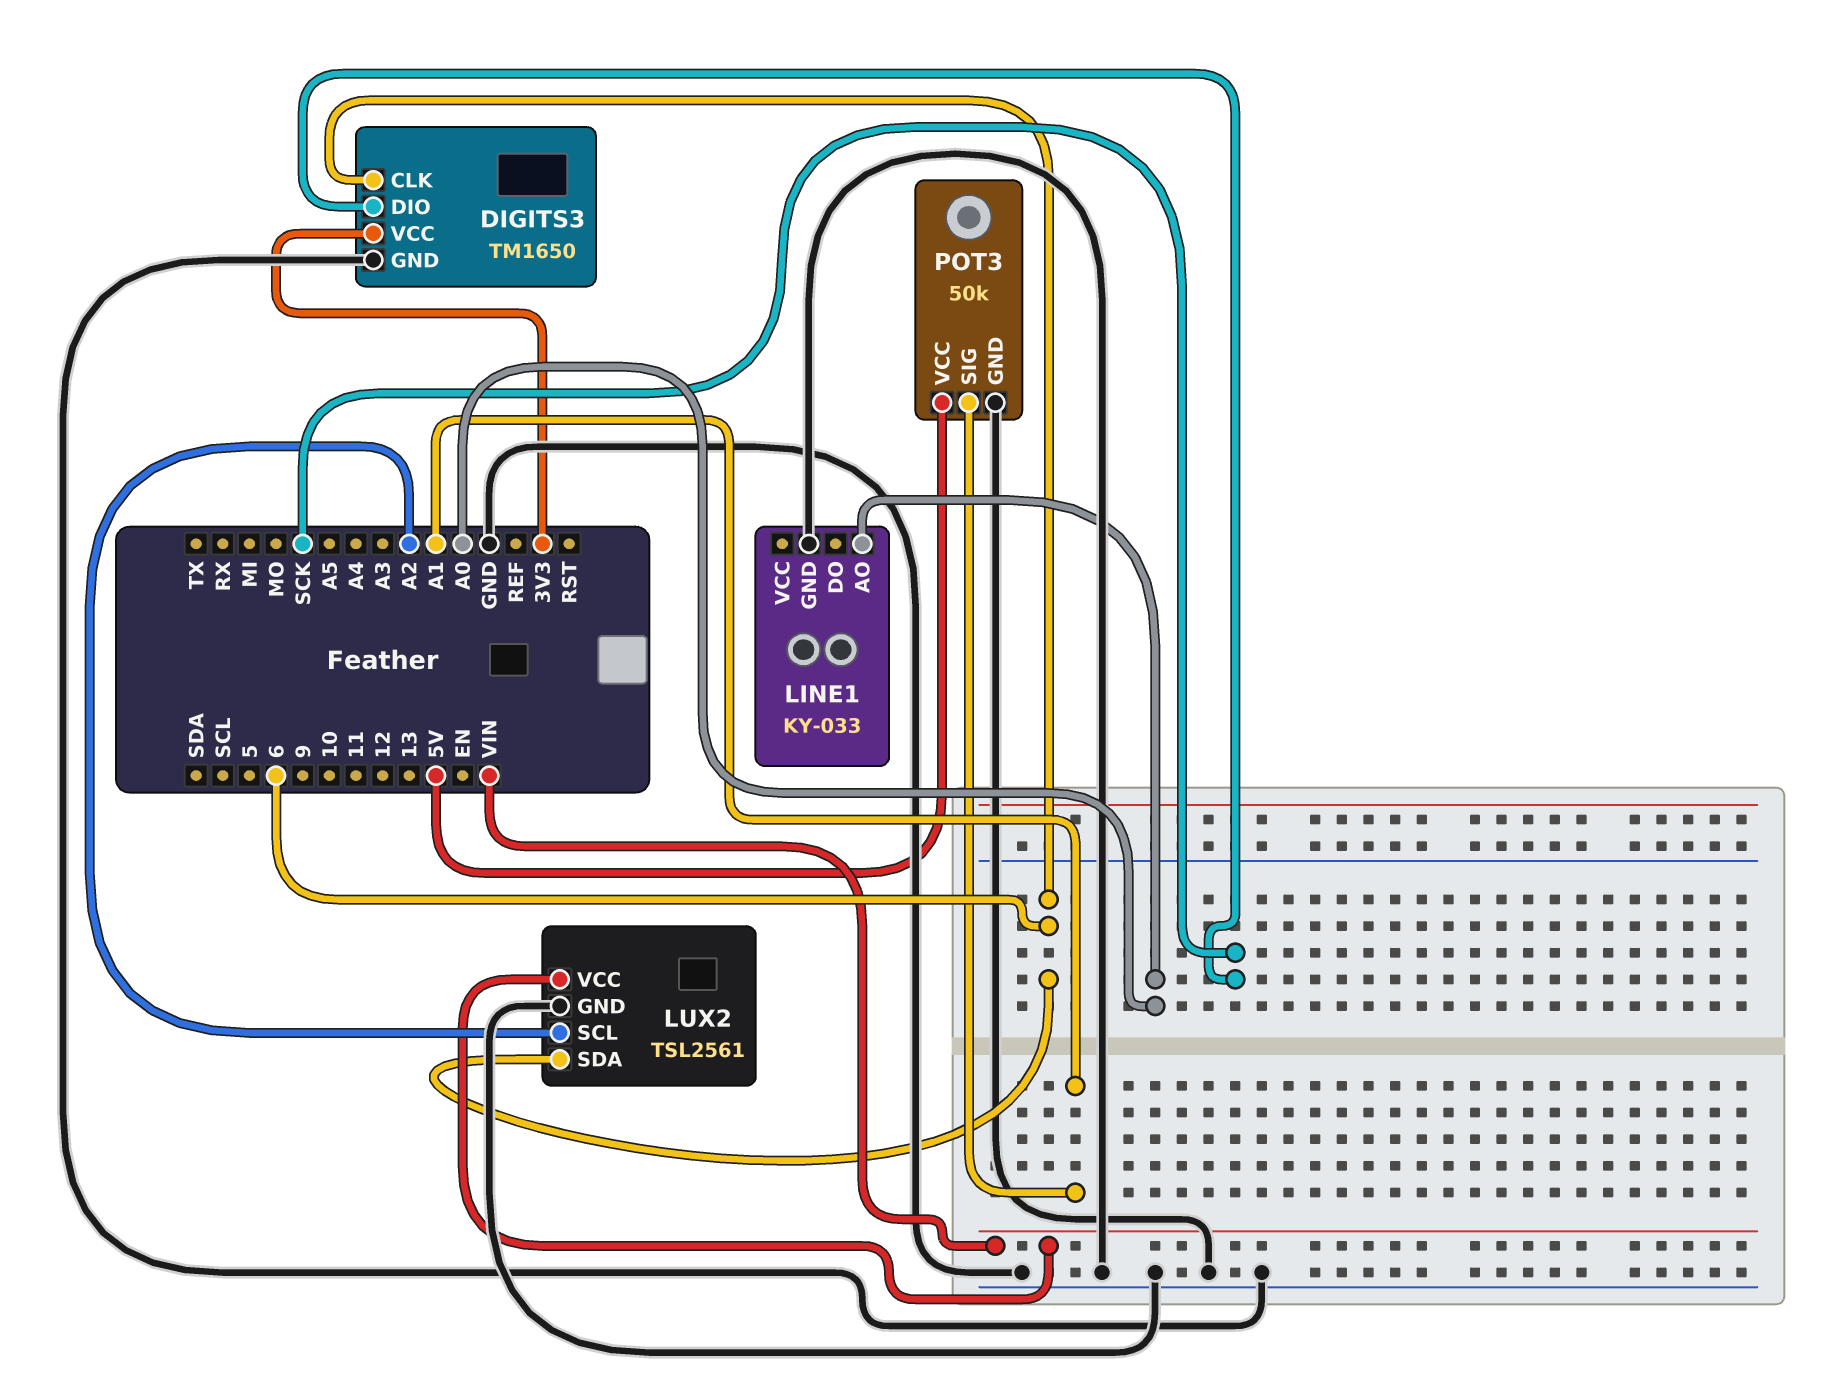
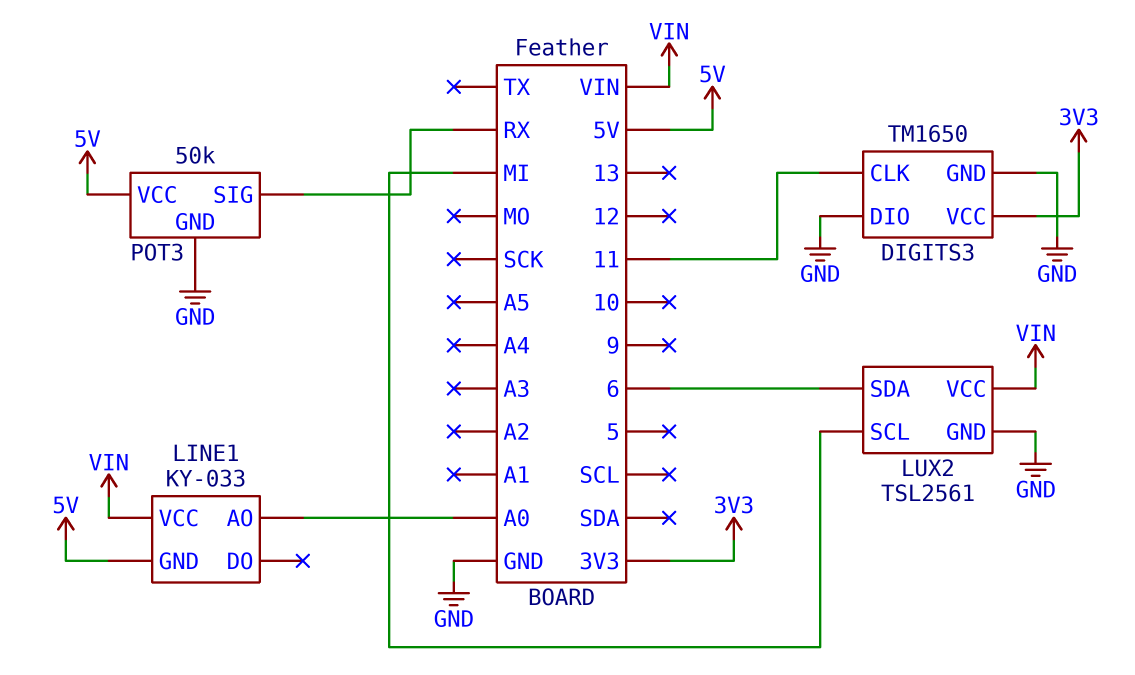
DIGITS3 pin CLK: 6 -> 11
DIGITS3 pin DIO: SCK -> GND
LINE1 pin GND: GND -> 5V
LINE1 pin VCC: none -> VIN
LUX2 pin SCL: A2 -> MI
POT3 pin SIG: A1 -> RX

